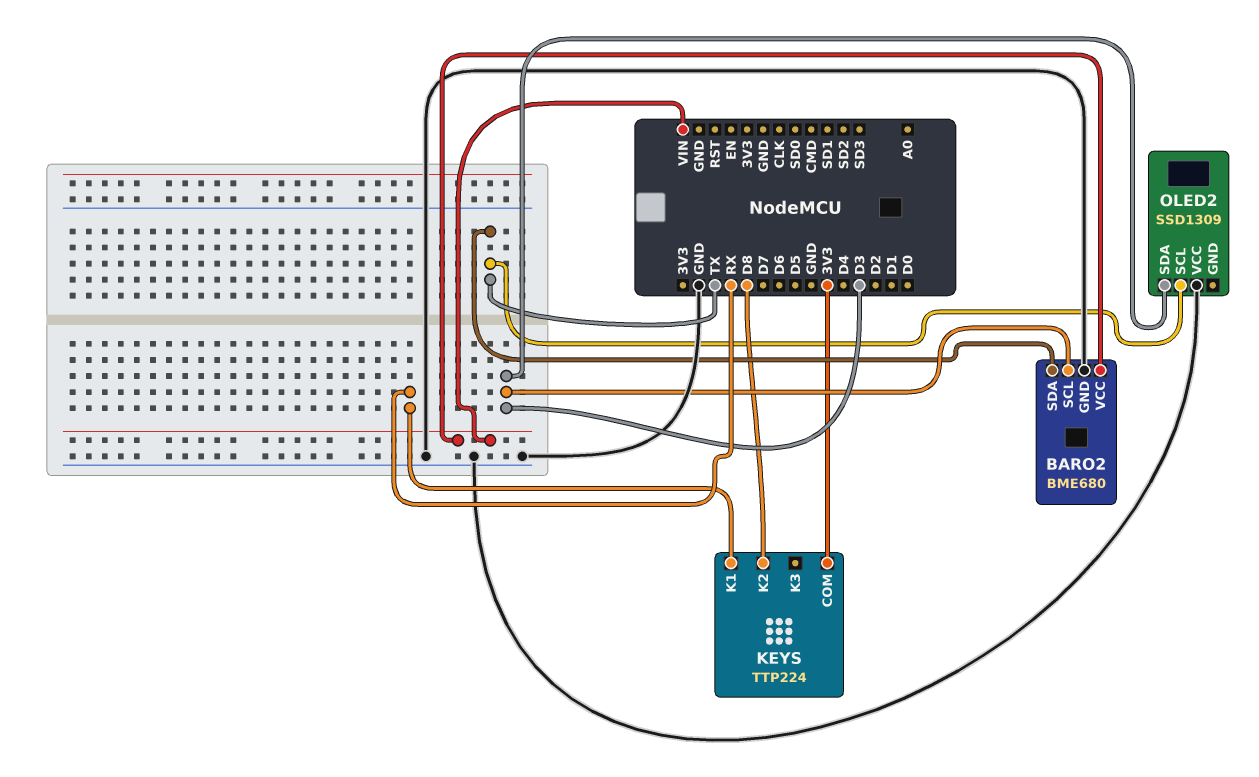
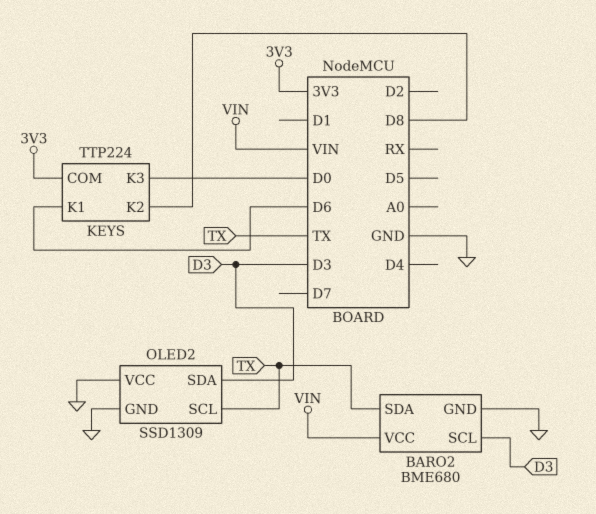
KEYS pin K1: RX -> D6
KEYS pin K3: none -> D0
OLED2 pin GND: none -> GND

